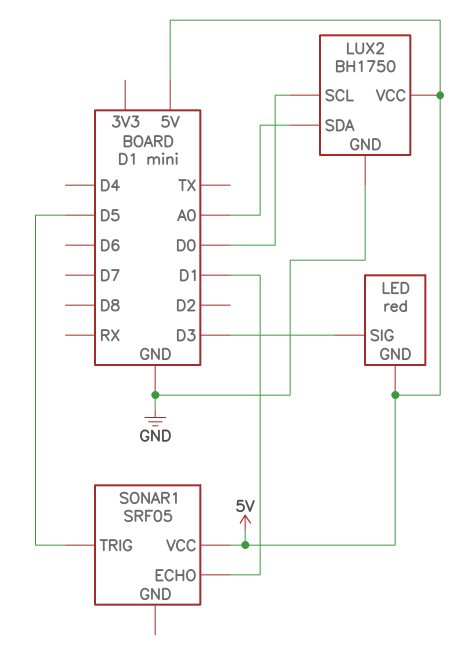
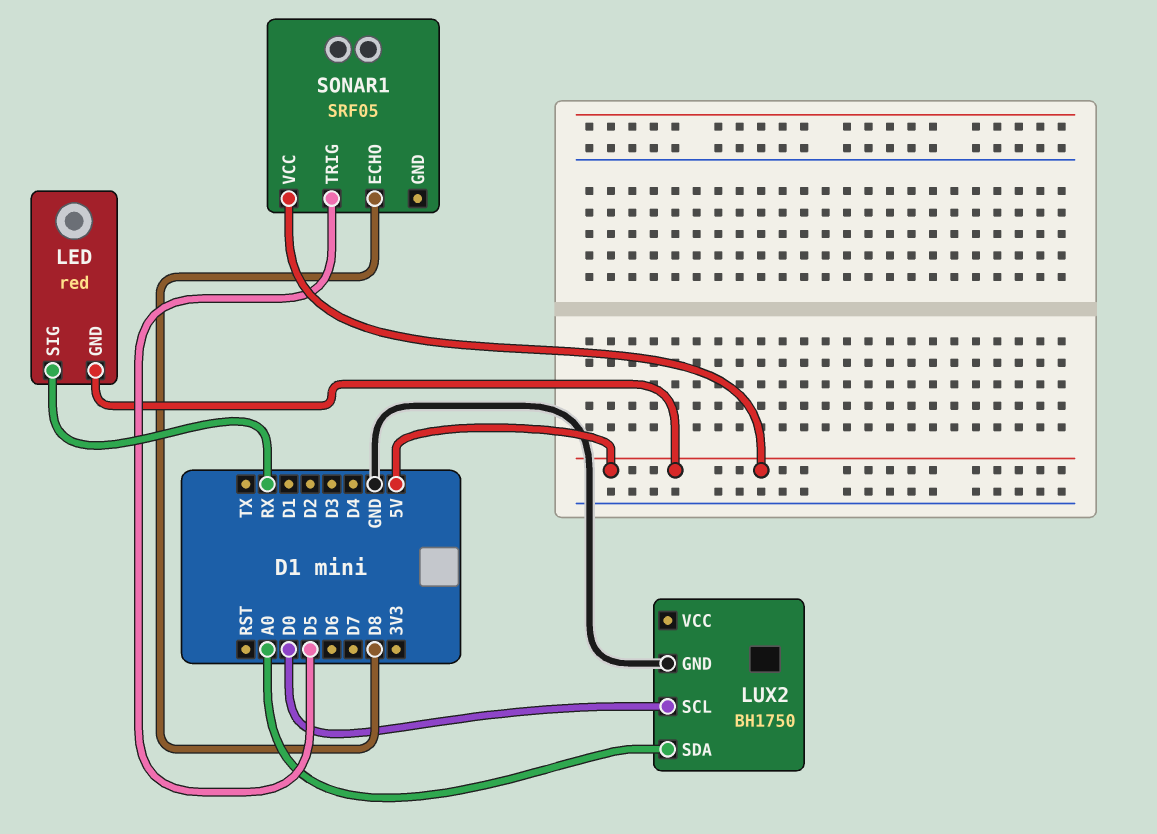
LED pin SIG: D3 -> RX
LUX2 pin VCC: 5V -> none
SONAR1 pin ECHO: D1 -> D8

